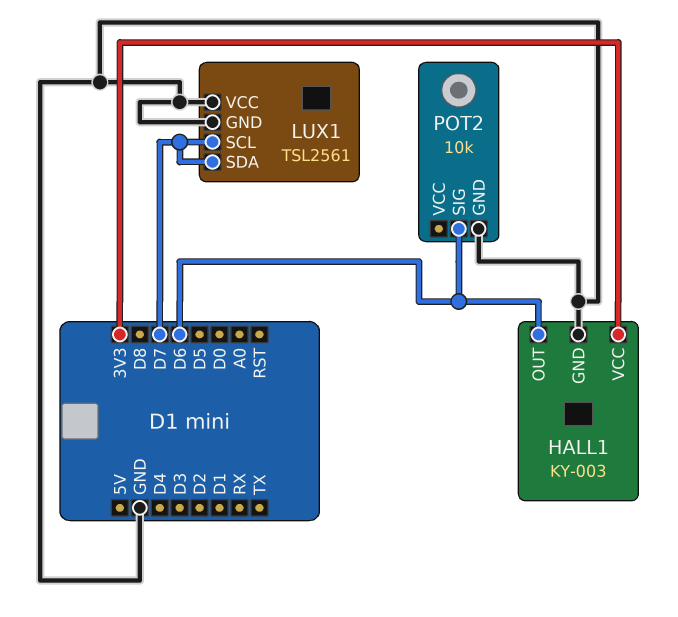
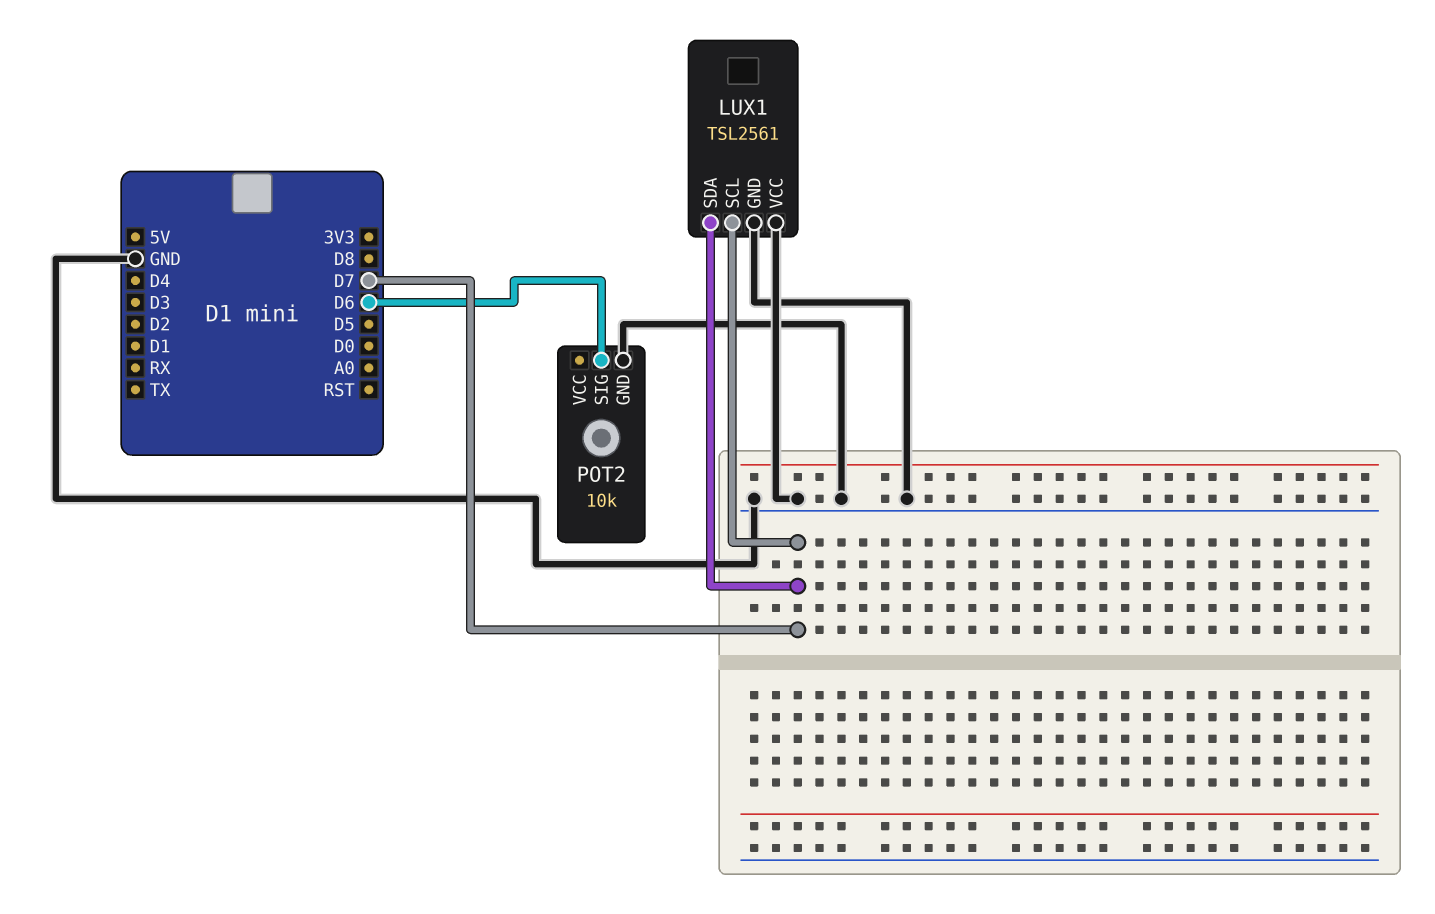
HALL1: KY-003 -> none
HALL1 pin GND: GND -> none
HALL1 pin OUT: D6 -> none
HALL1 pin VCC: 3V3 -> none

